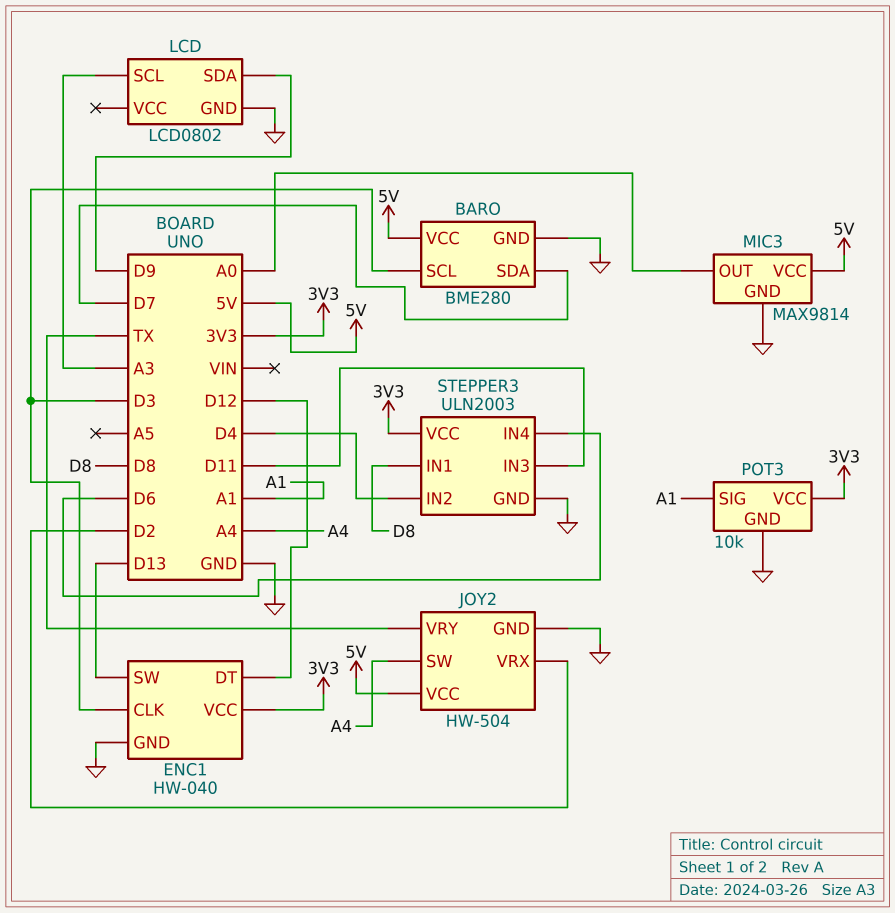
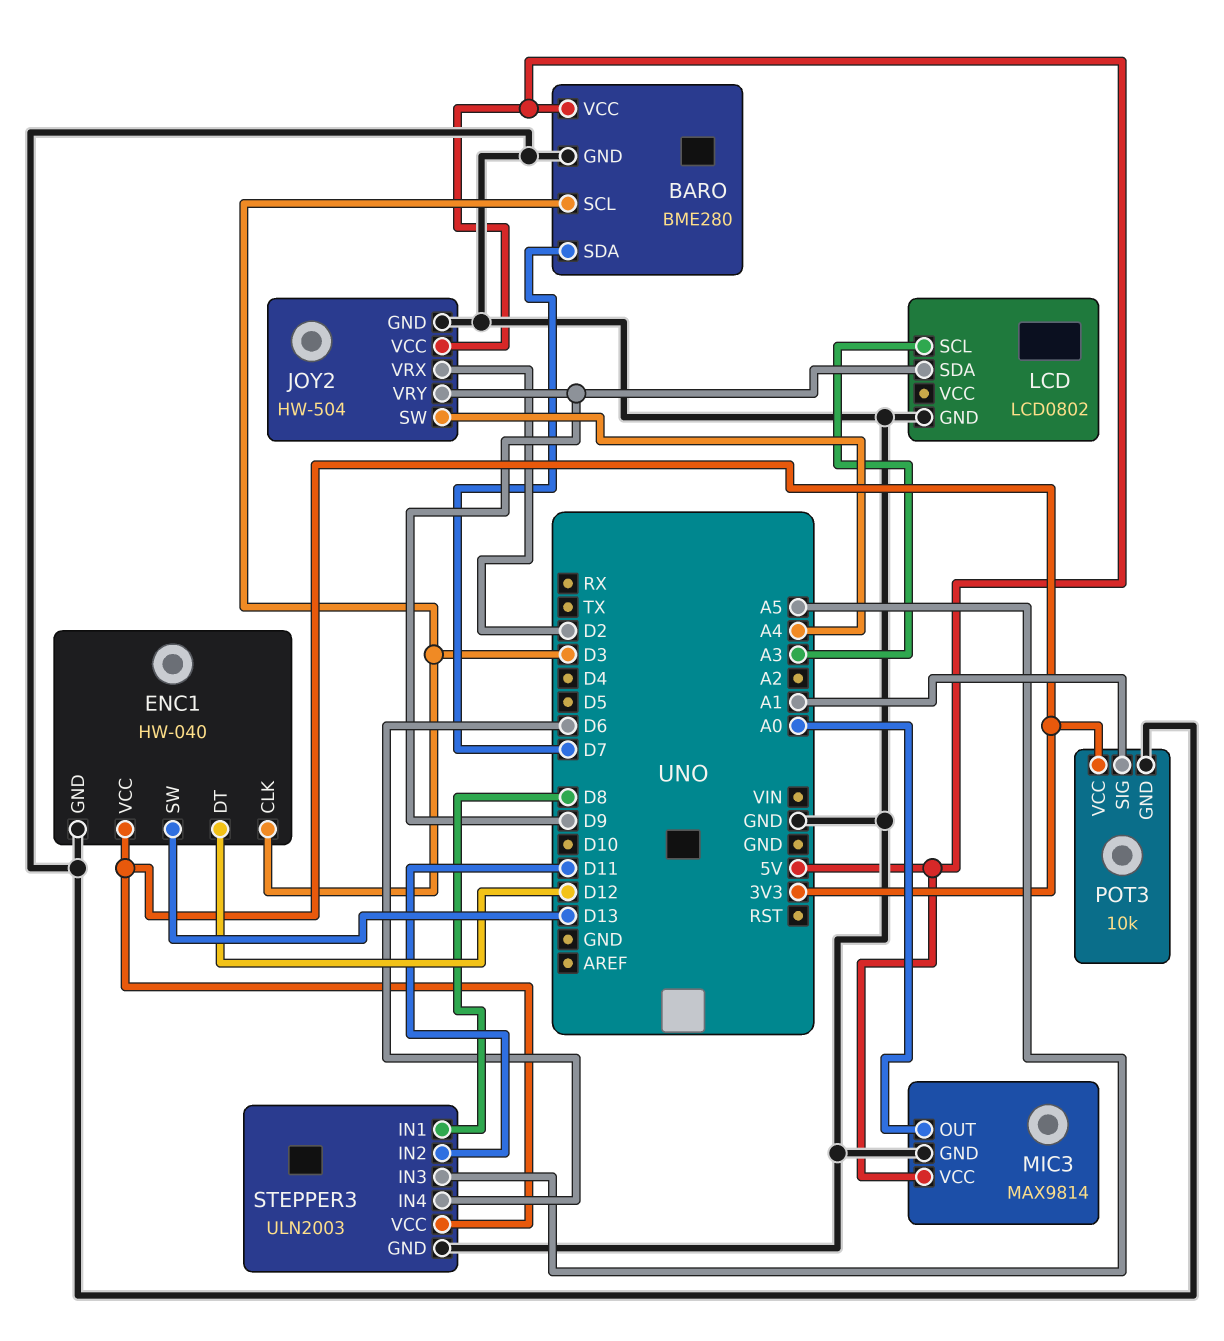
JOY2 pin VRY: TX -> D9
STEPPER3 pin IN2: D4 -> D11
STEPPER3 pin IN3: D11 -> A5

